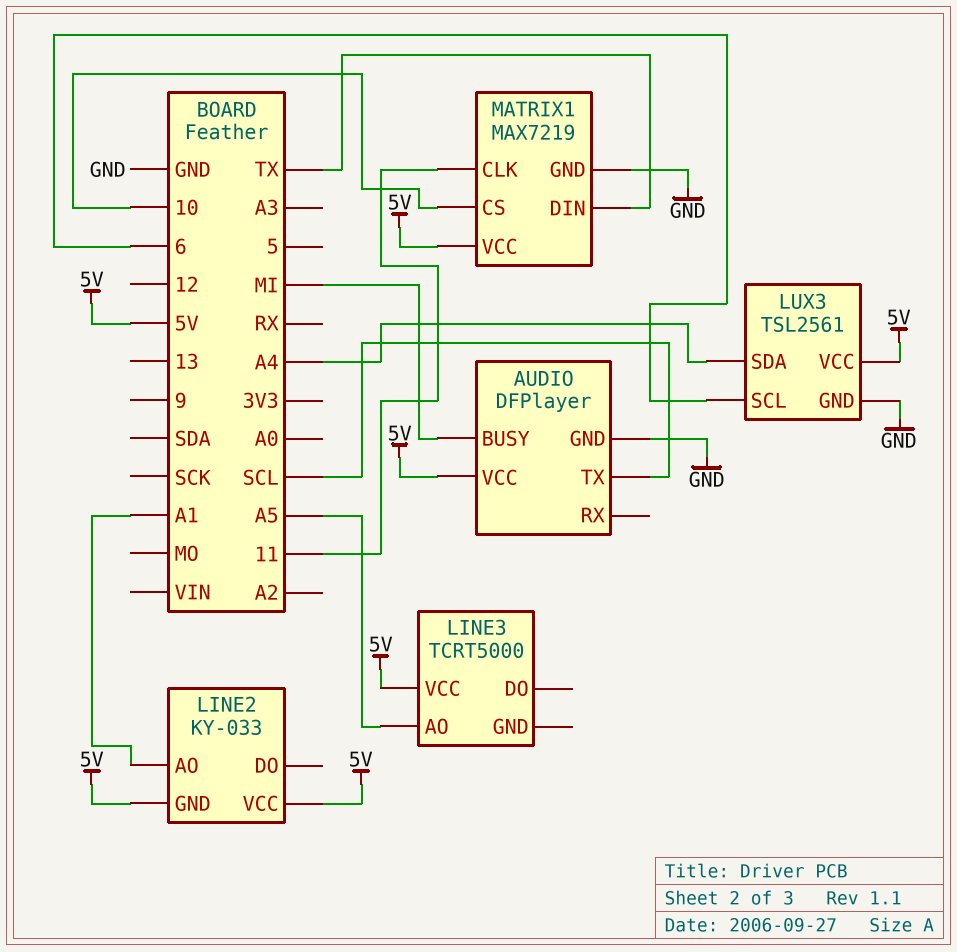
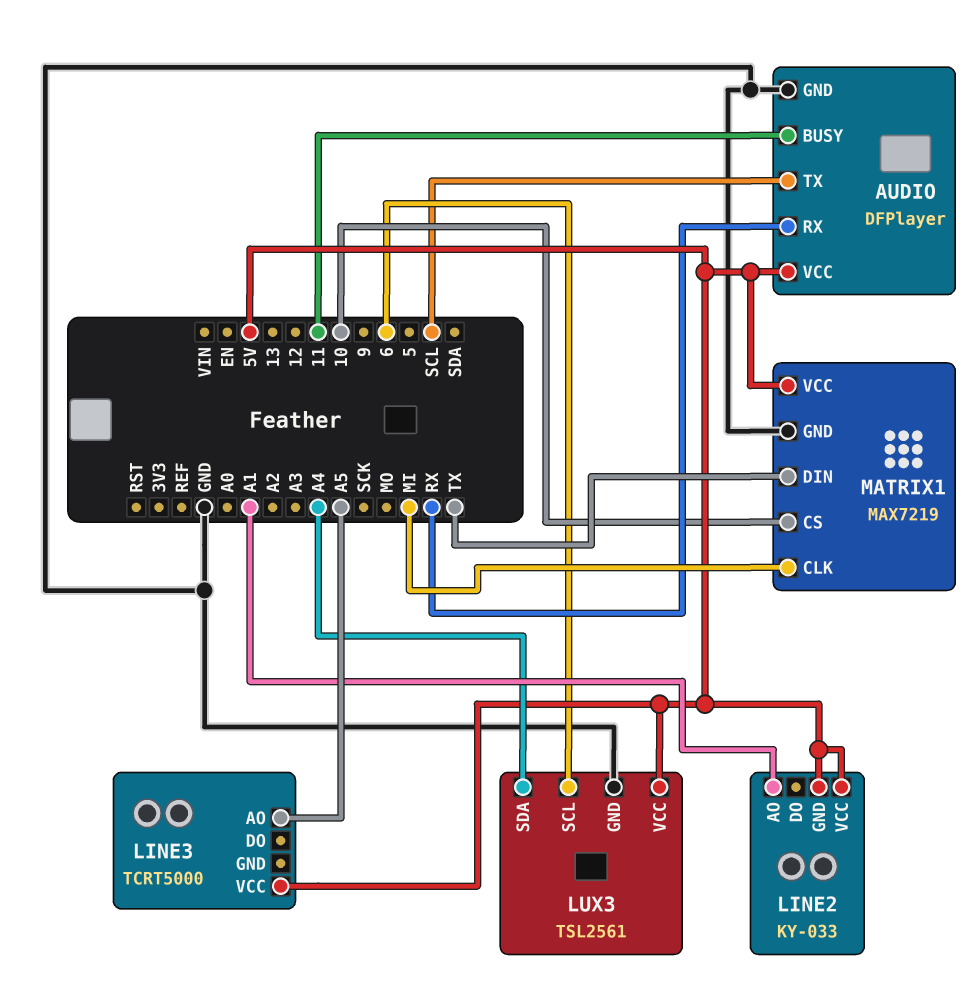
AUDIO pin BUSY: MI -> 11
AUDIO pin RX: none -> RX
MATRIX1 pin CLK: 11 -> MI

